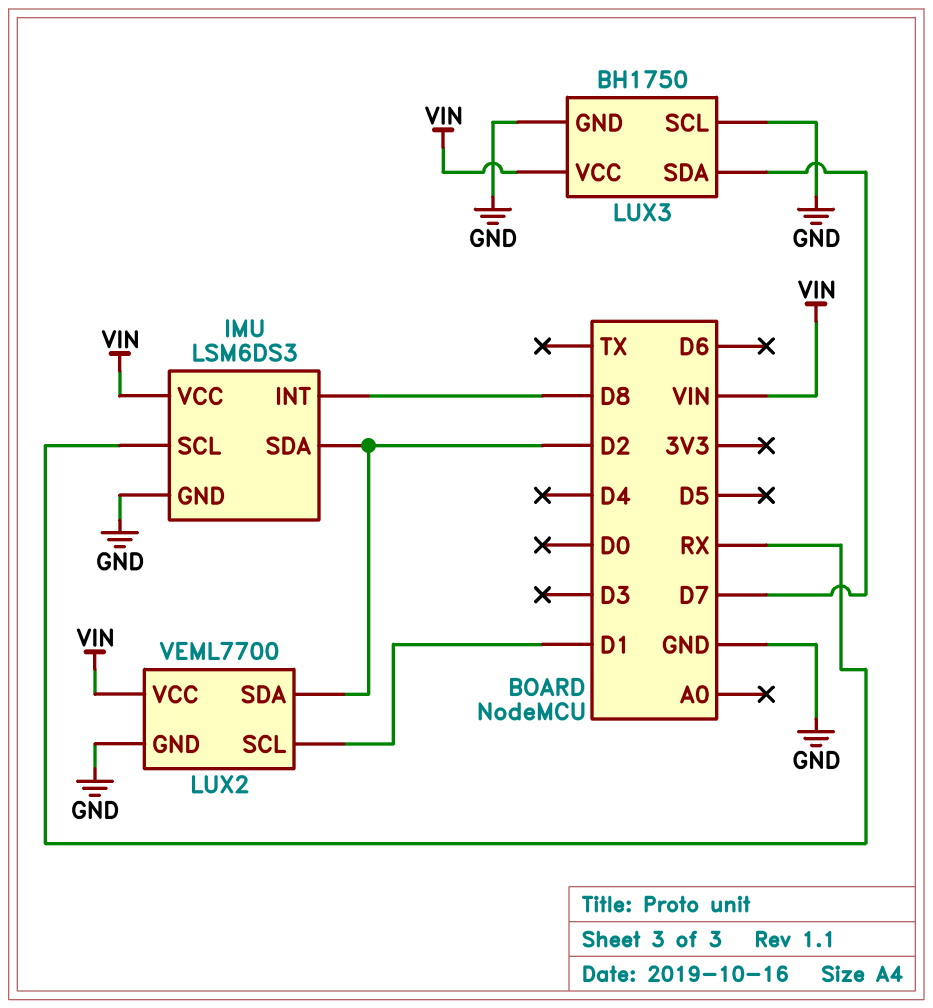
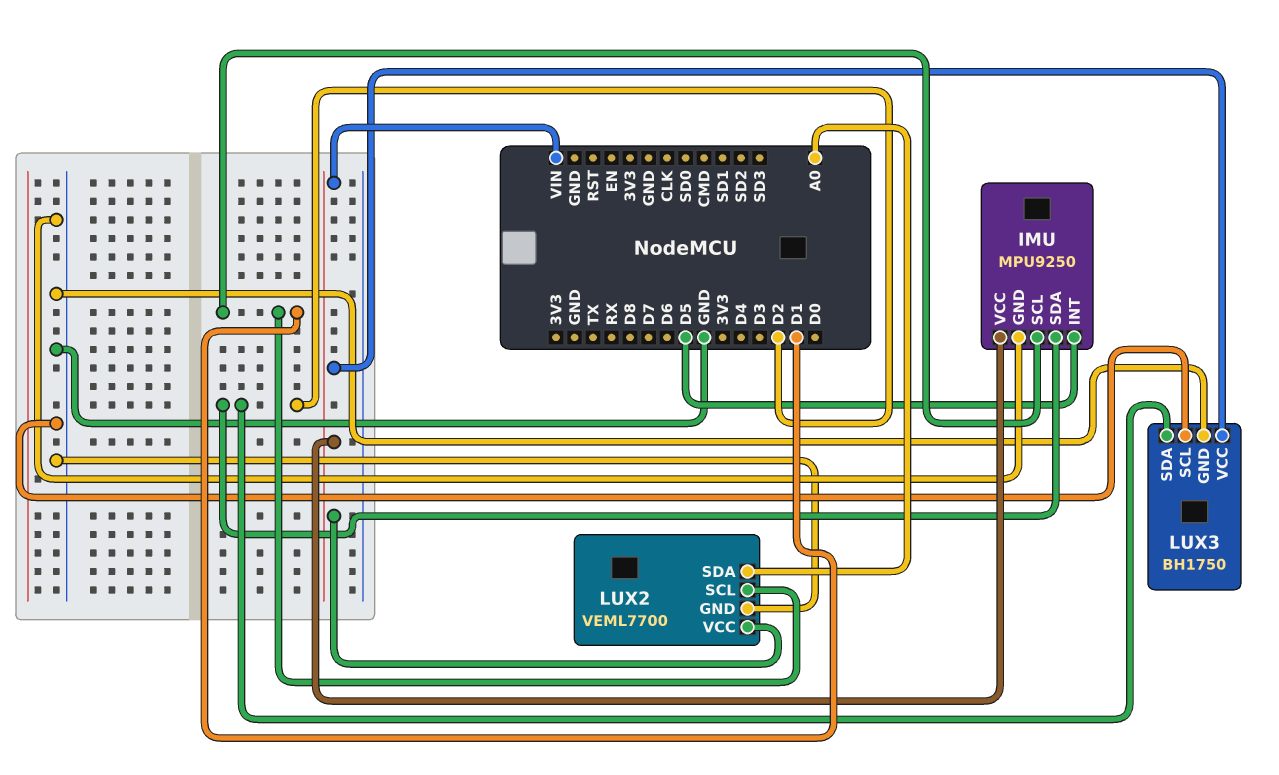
IMU: LSM6DS3 -> MPU9250
IMU pin INT: D8 -> D5
IMU pin SCL: RX -> D1
LUX2 pin SDA: D2 -> A0
LUX3 pin SDA: D7 -> D2

